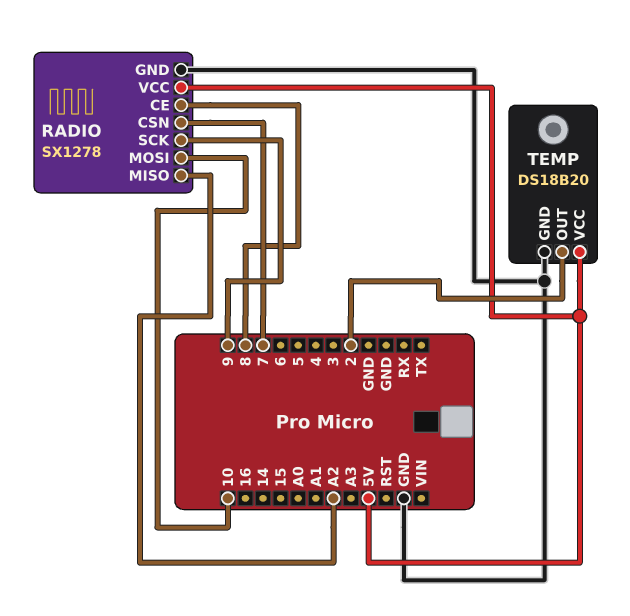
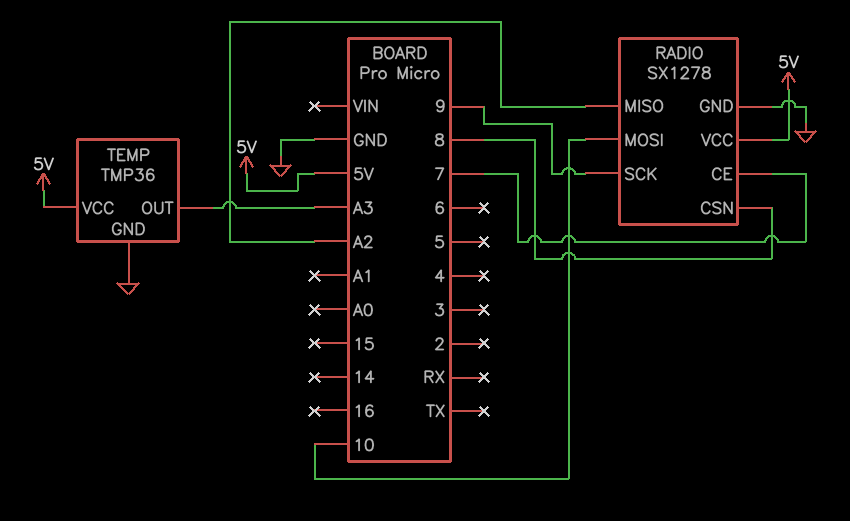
RADIO pin CE: 8 -> 7
RADIO pin CSN: 7 -> 8
TEMP: DS18B20 -> TMP36
TEMP pin OUT: 2 -> A3

